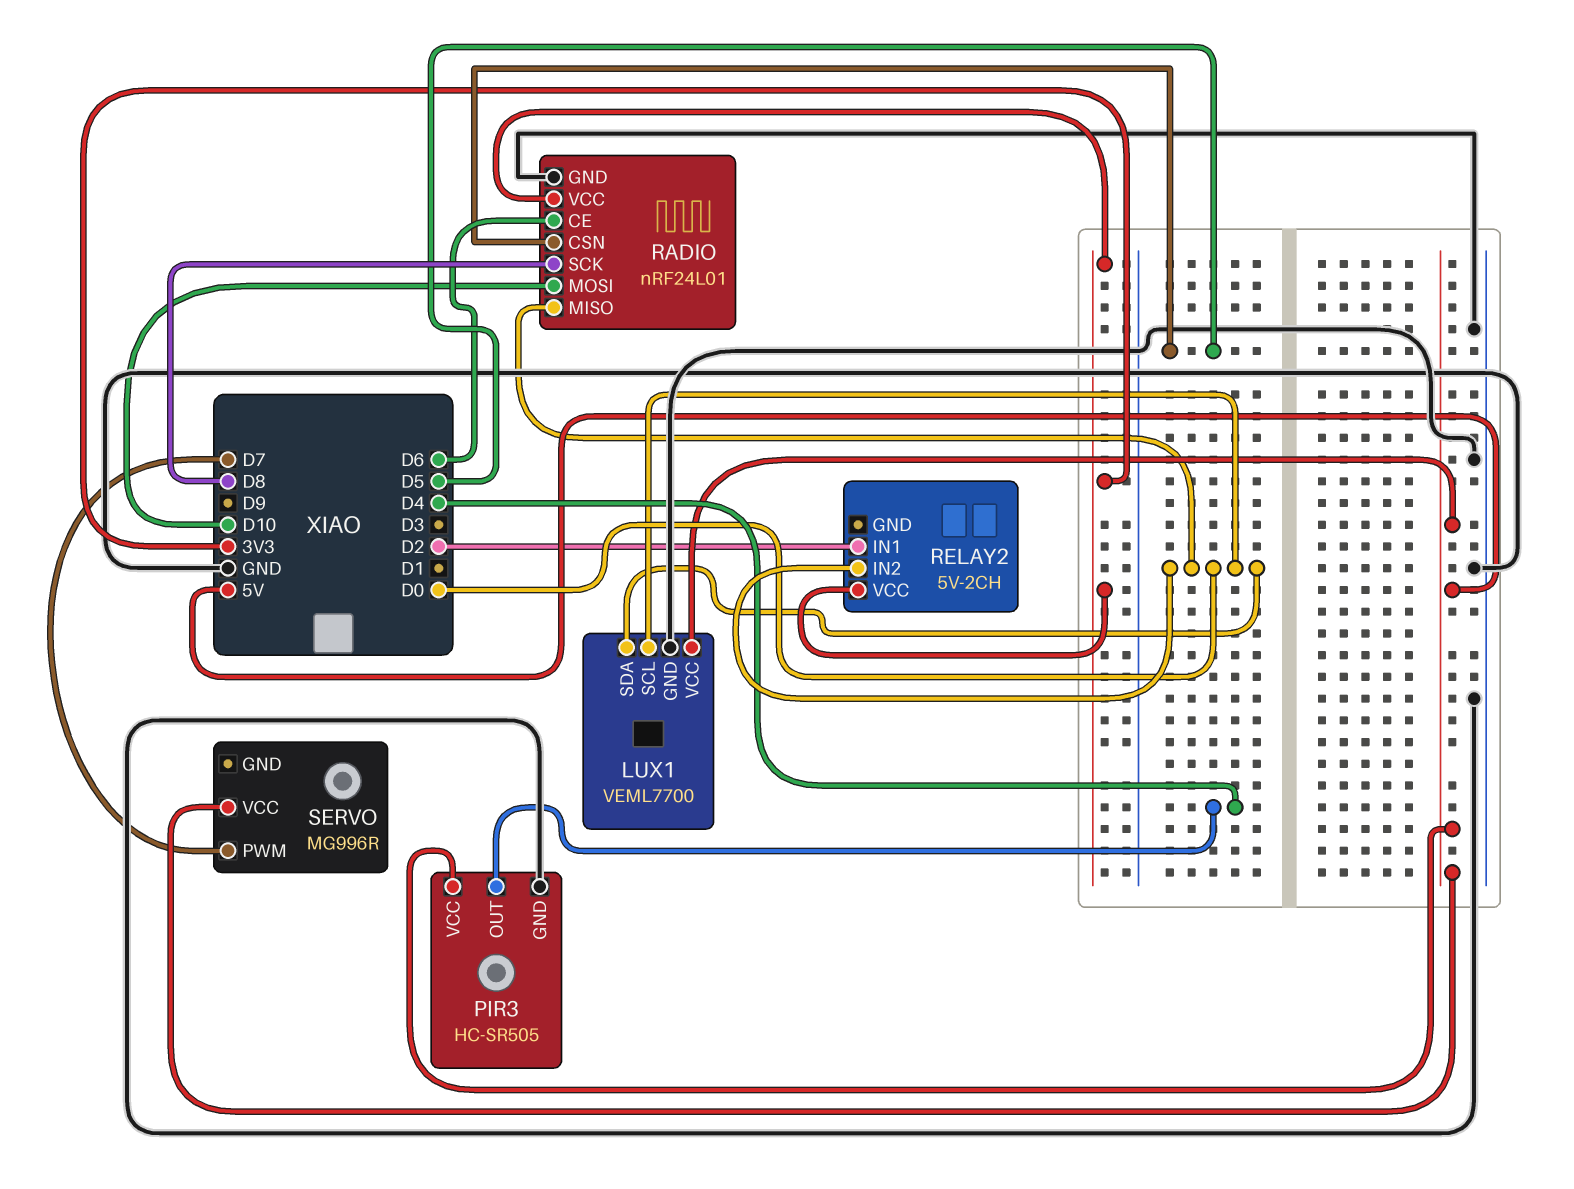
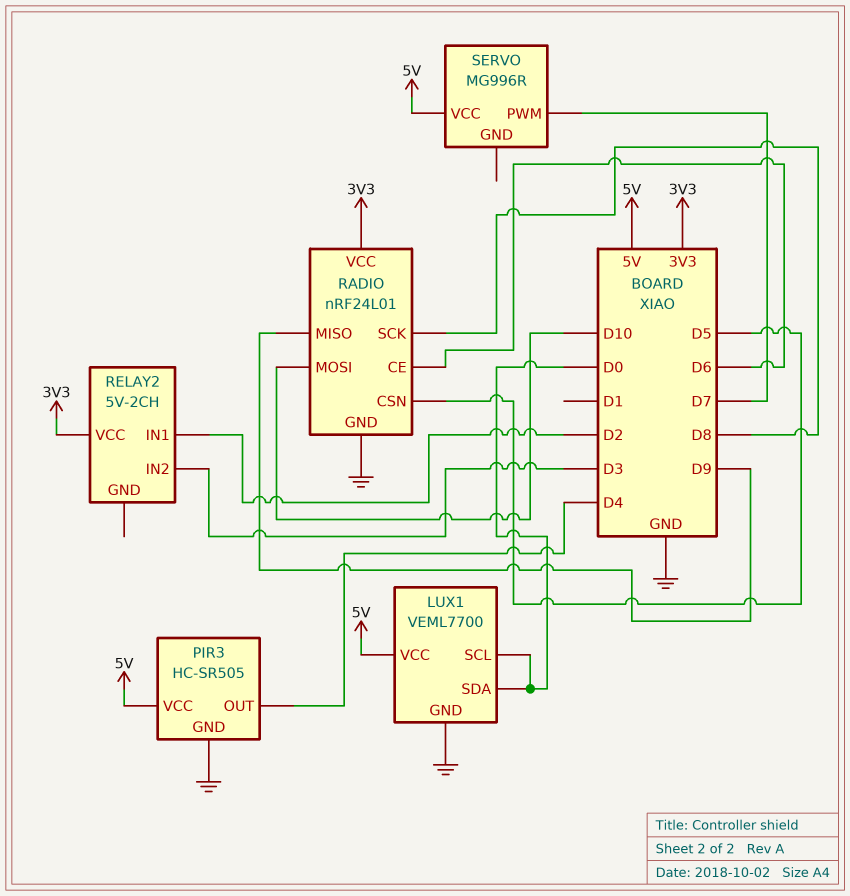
RADIO pin MISO: D0 -> D9
RELAY2 pin IN2: D0 -> D3

